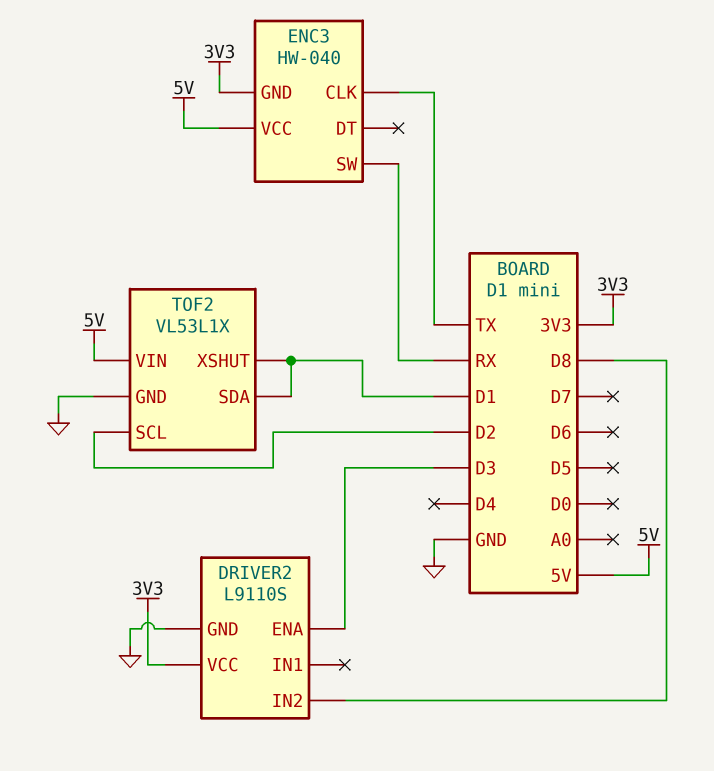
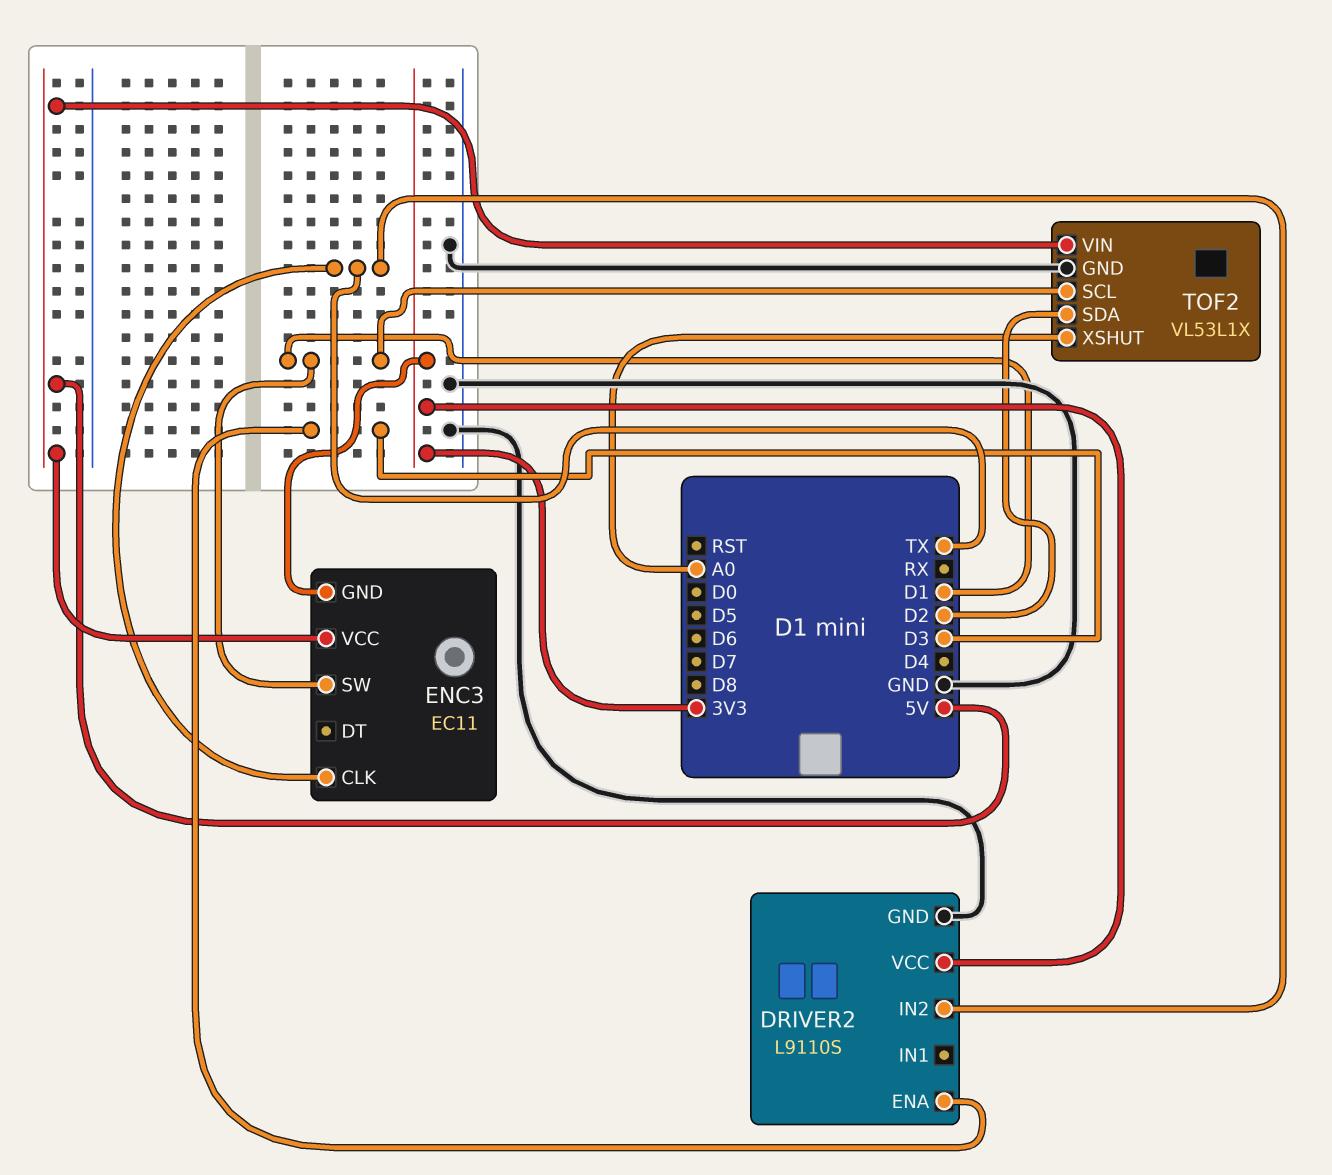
DRIVER2 pin IN2: D8 -> TX
ENC3: HW-040 -> EC11
ENC3 pin SW: RX -> D1
TOF2 pin SCL: D2 -> D1
TOF2 pin SDA: D1 -> D2
TOF2 pin XSHUT: D1 -> A0

